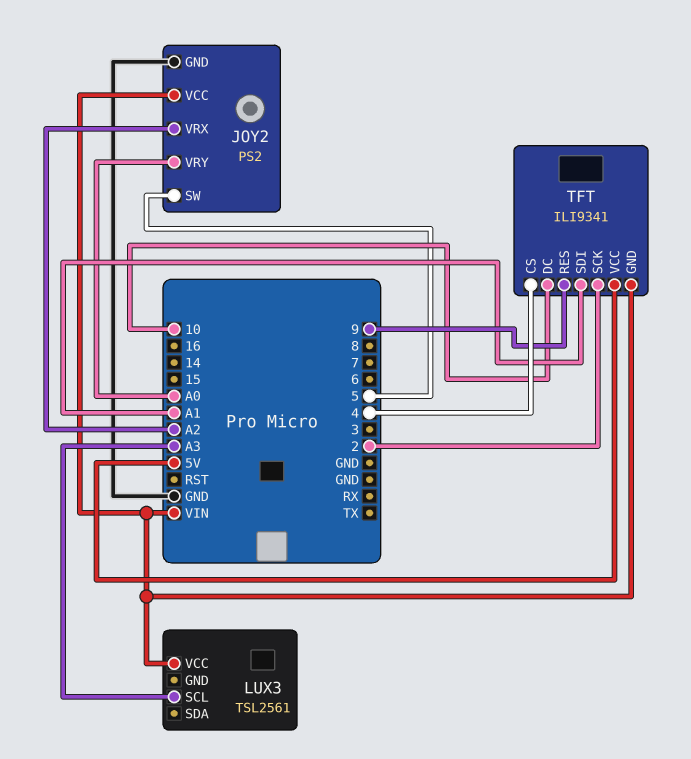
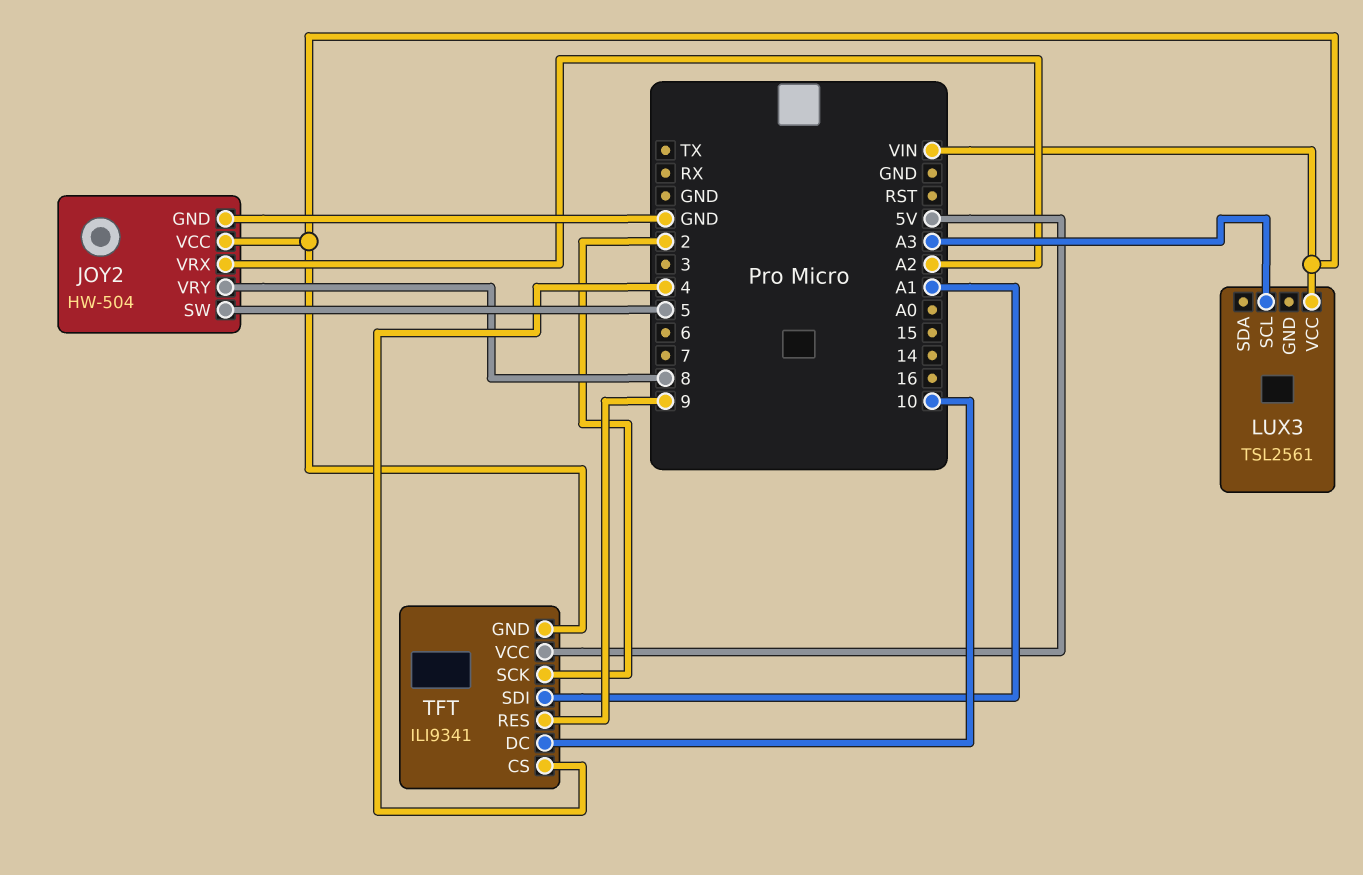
JOY2: PS2 -> HW-504
JOY2 pin VRY: A0 -> 8

